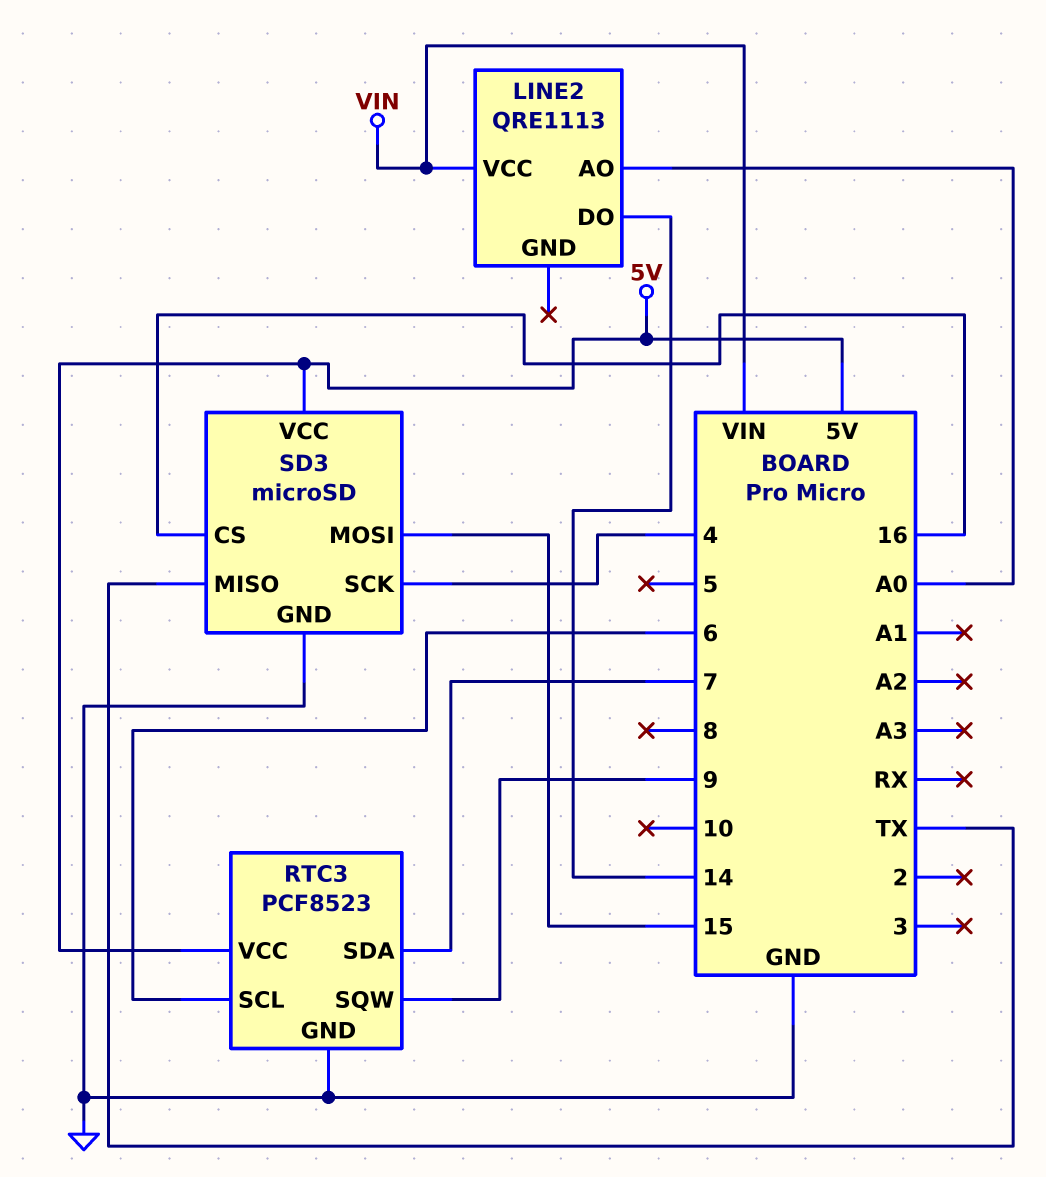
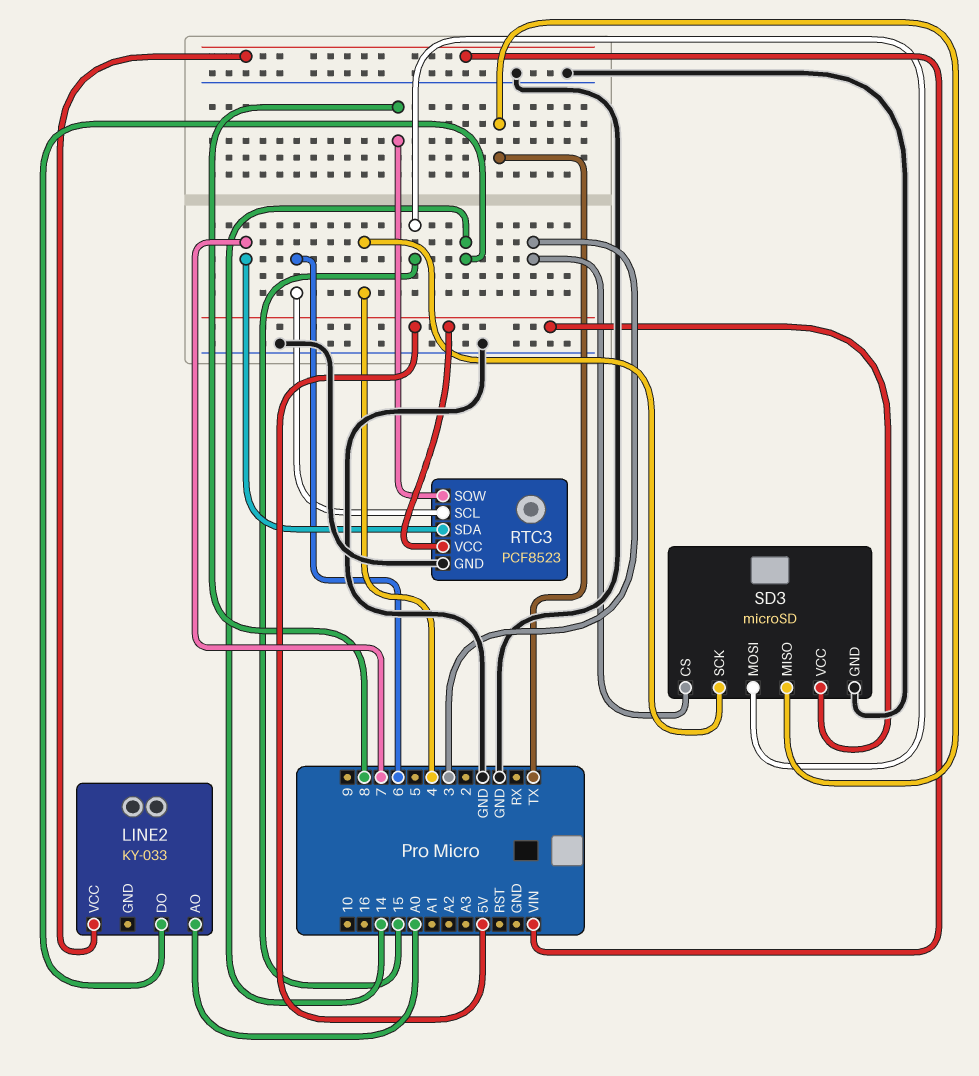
LINE2: QRE1113 -> KY-033
RTC3 pin SQW: 9 -> 8
SD3 pin CS: 16 -> 3

